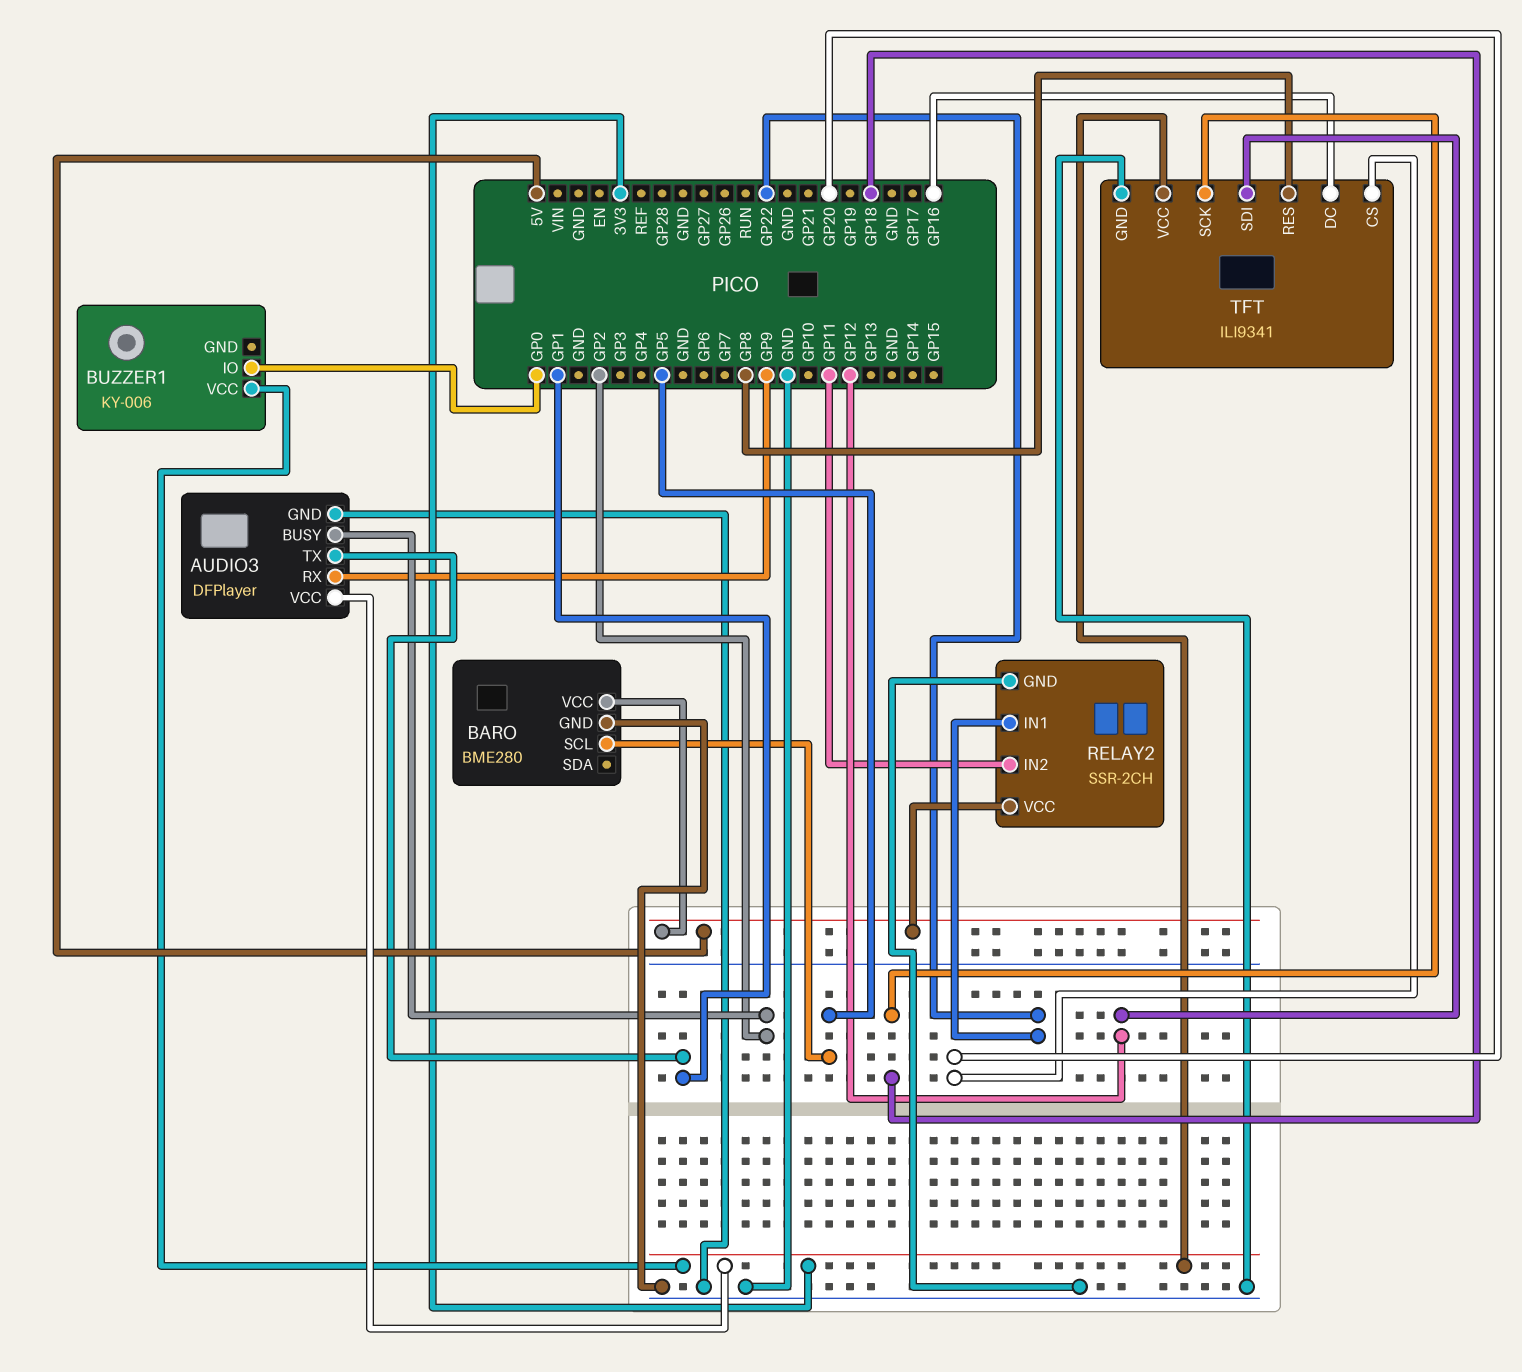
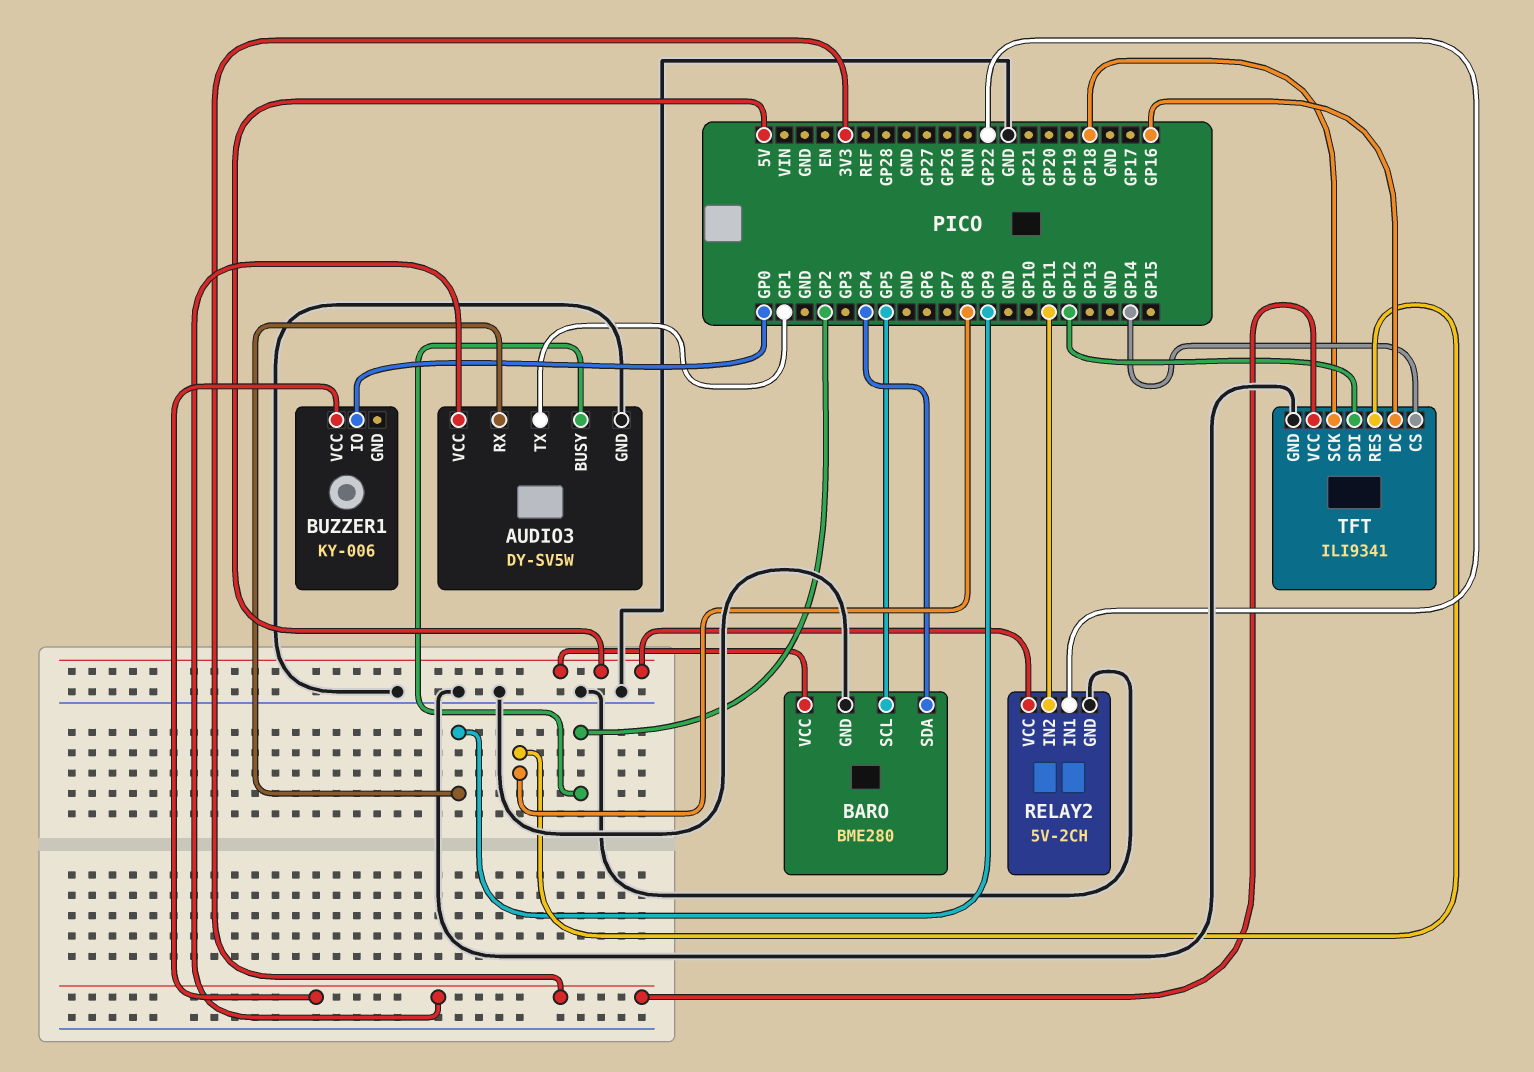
AUDIO3: DFPlayer -> DY-SV5W
BARO pin SDA: none -> GP4
RELAY2: SSR-2CH -> 5V-2CH
TFT pin CS: GP20 -> GP14

